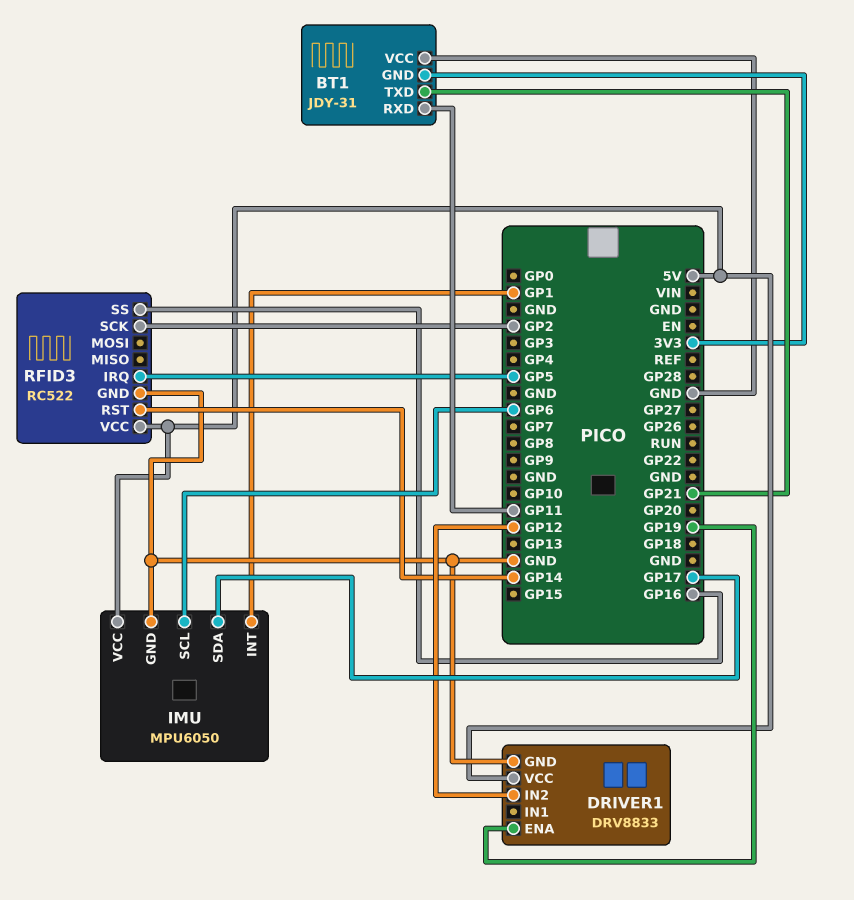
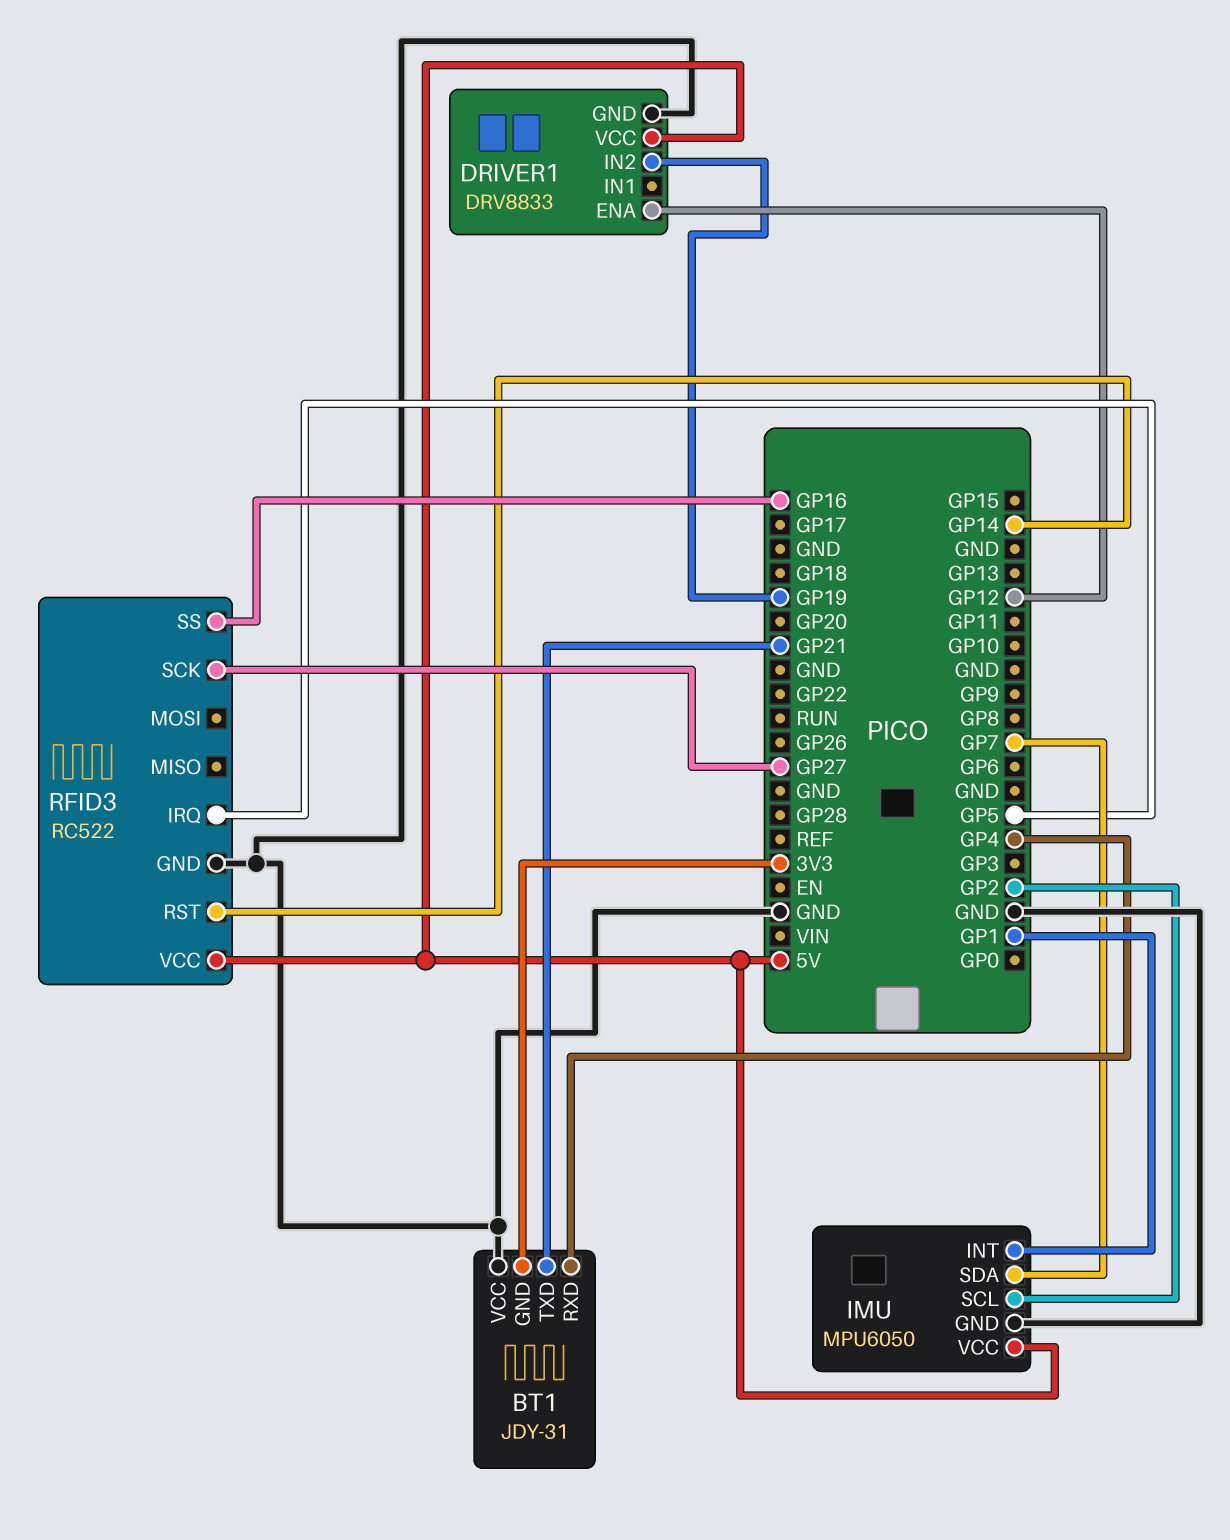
BT1 pin RXD: GP11 -> GP4
DRIVER1 pin ENA: GP19 -> GP12
DRIVER1 pin IN2: GP12 -> GP19
IMU pin SCL: GP6 -> GP2
IMU pin SDA: GP17 -> GP7
RFID3 pin SCK: GP2 -> GP27

